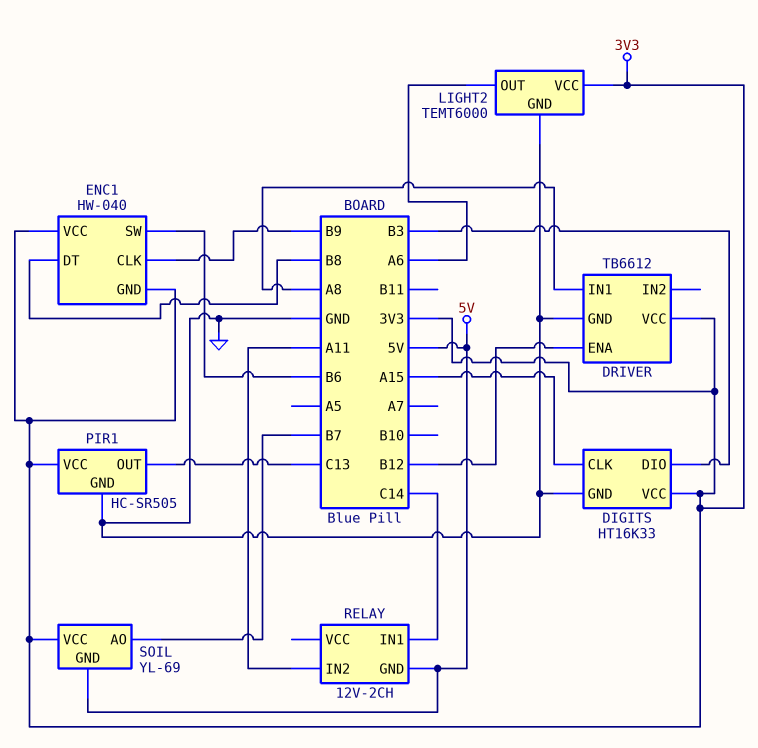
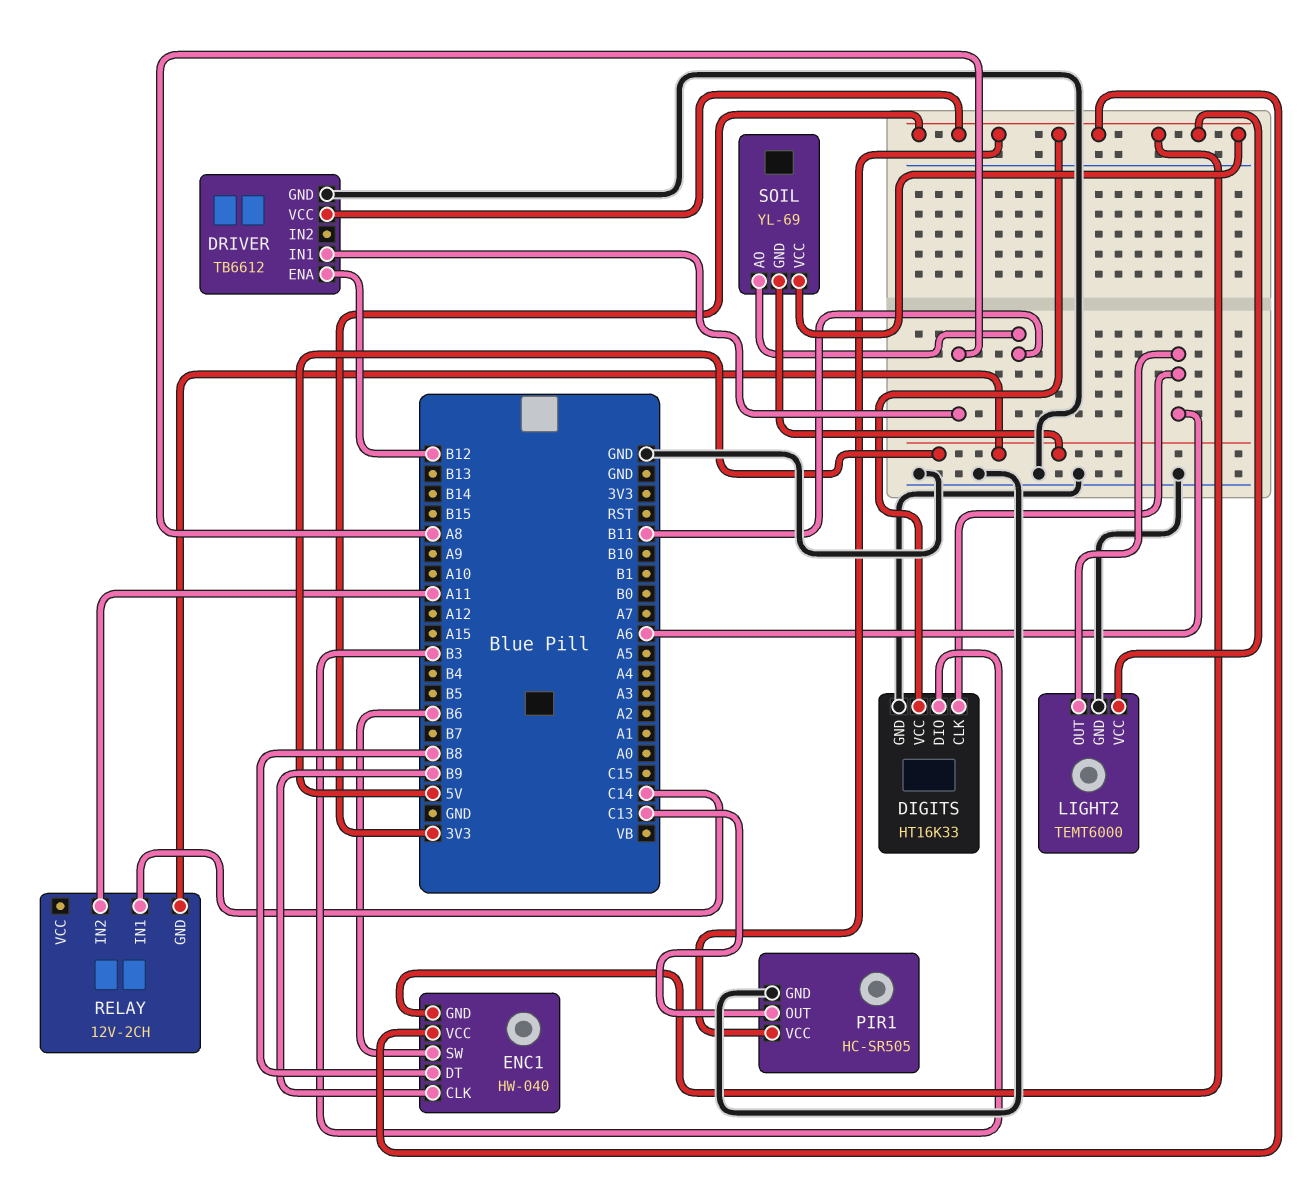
DIGITS pin CLK: A15 -> A6
SOIL pin AO: B7 -> B11

